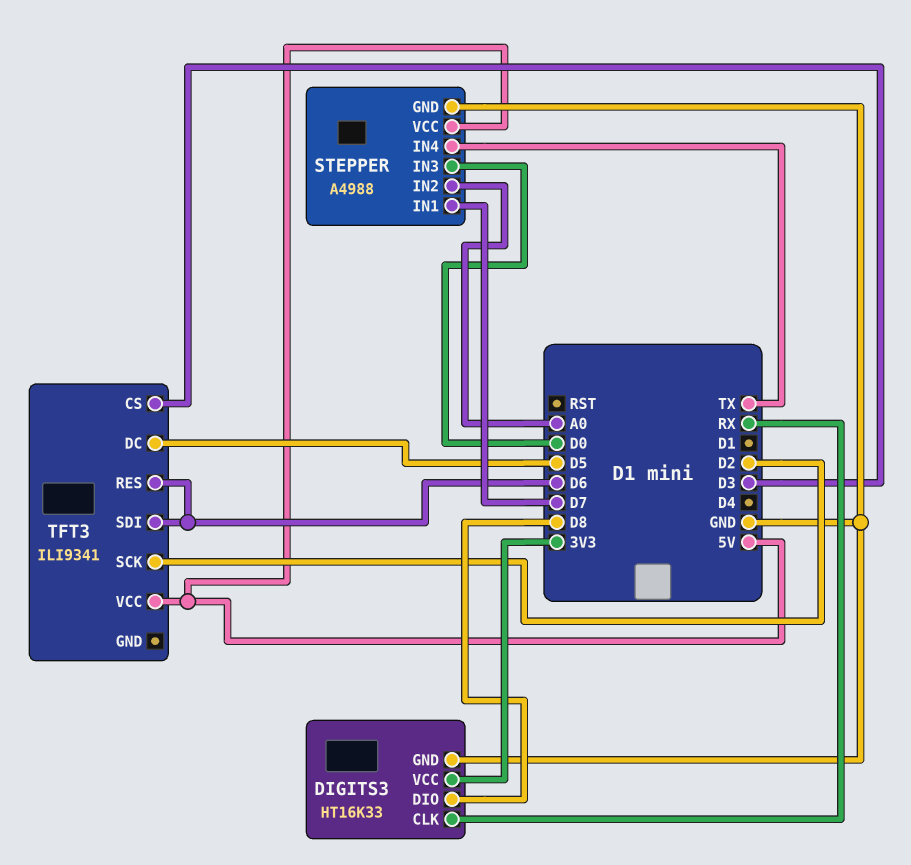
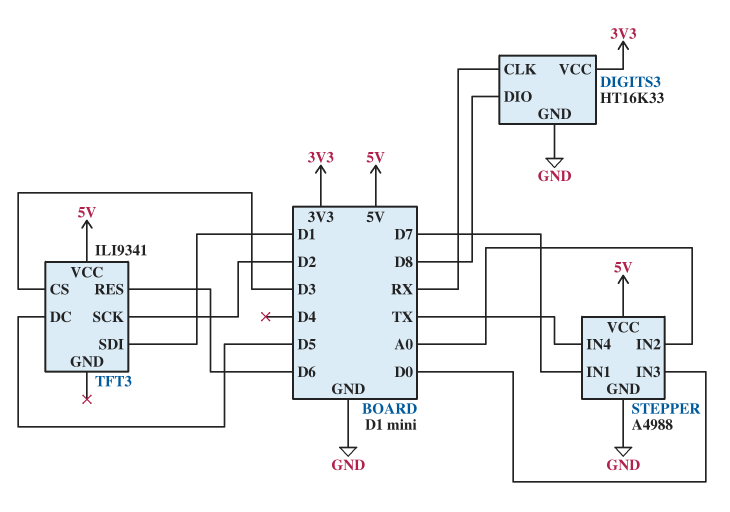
TFT3 pin SDI: D6 -> D1

